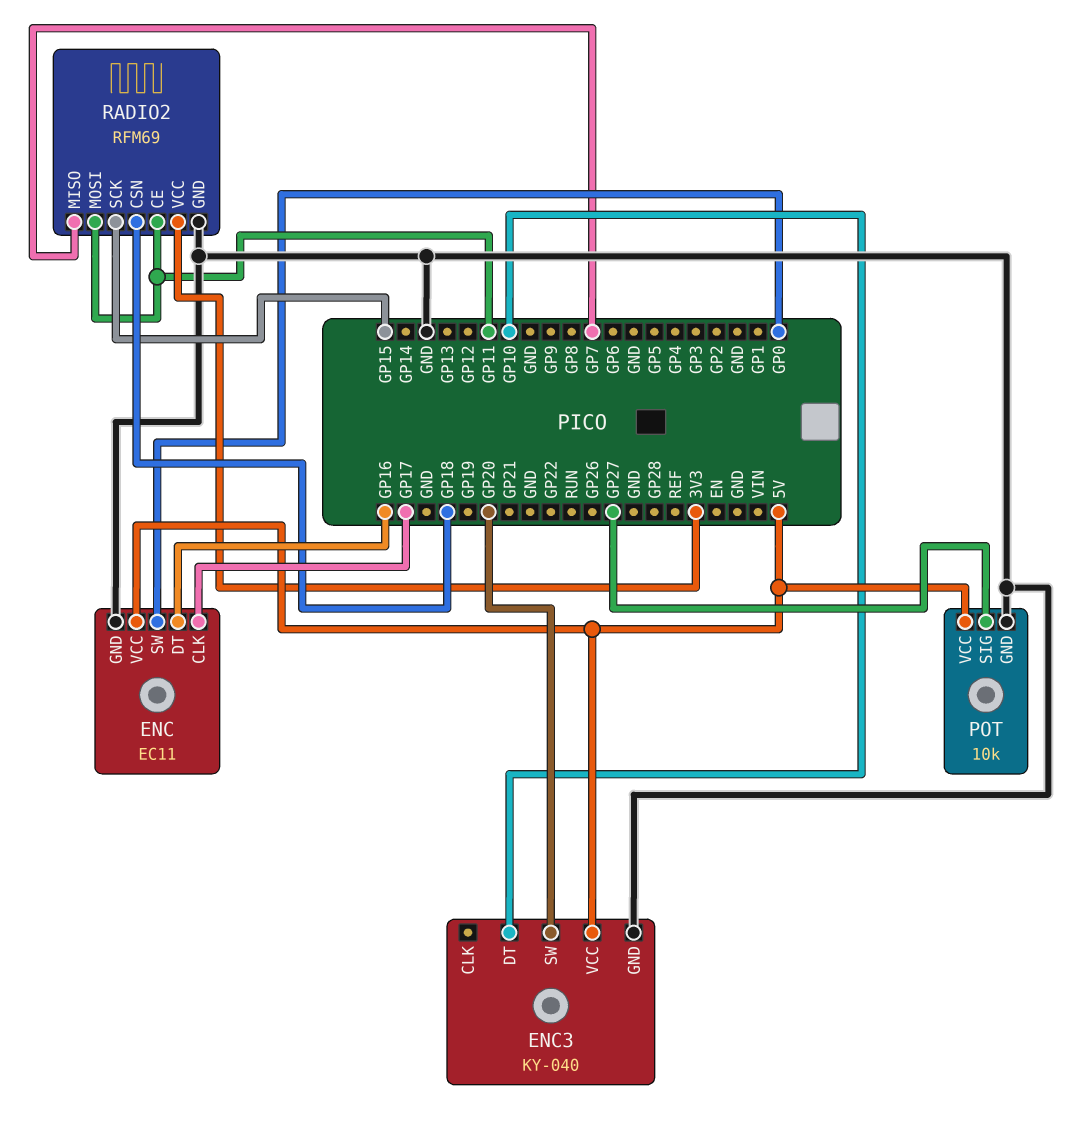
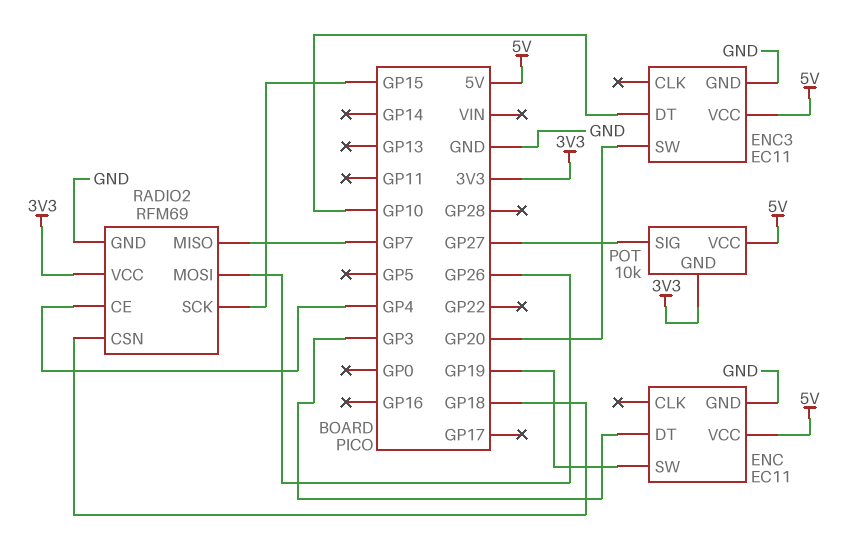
ENC pin CLK: GP17 -> none
ENC pin DT: GP16 -> GP3
ENC pin SW: GP0 -> GP19
ENC3: KY-040 -> EC11
POT pin GND: GND -> 3V3
RADIO2 pin CE: GP11 -> GP4
RADIO2 pin MOSI: GP11 -> GP26

